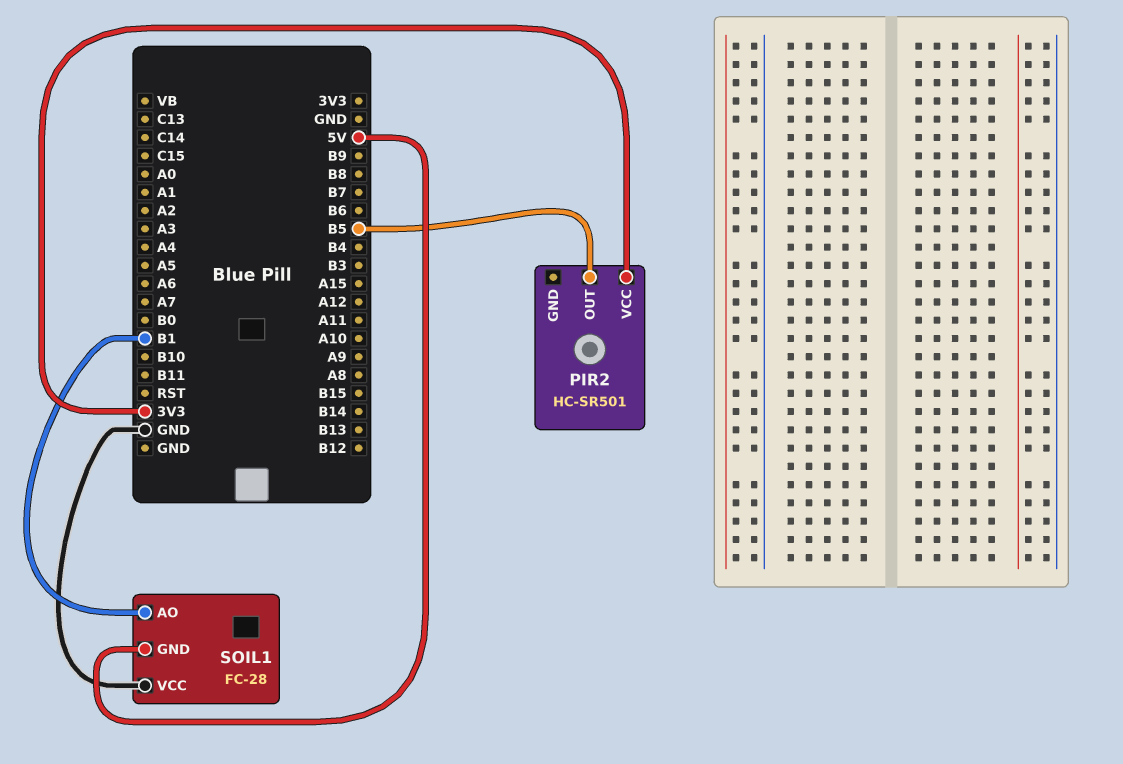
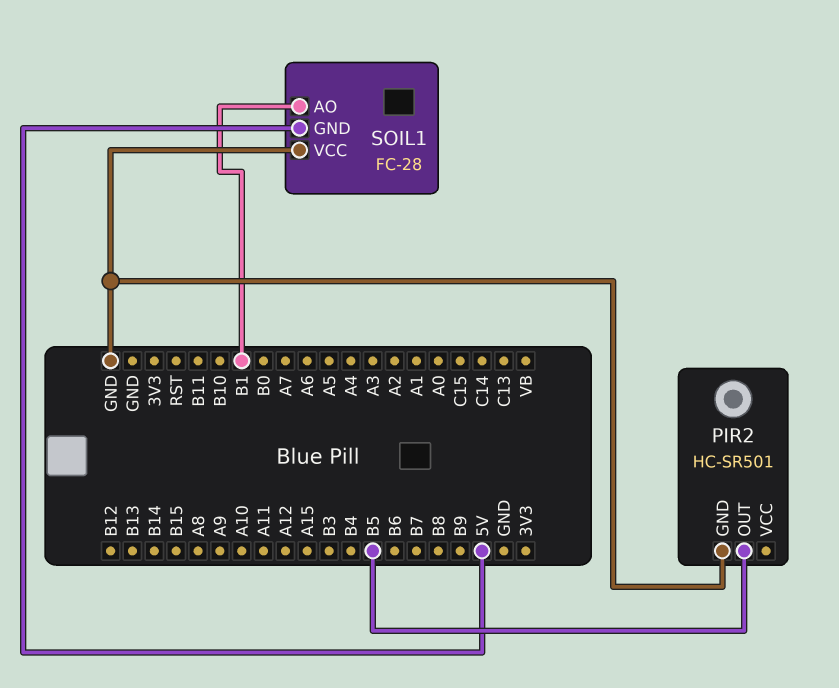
PIR2 pin GND: none -> GND
PIR2 pin VCC: 3V3 -> none

